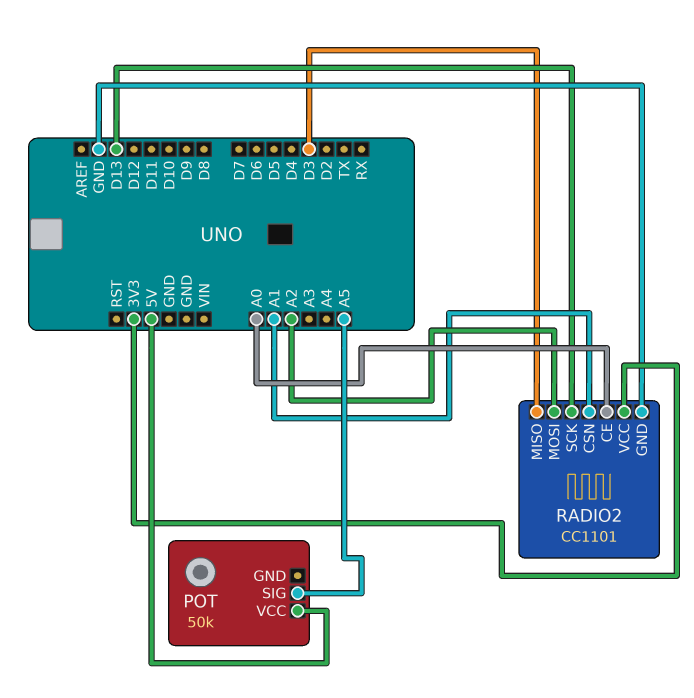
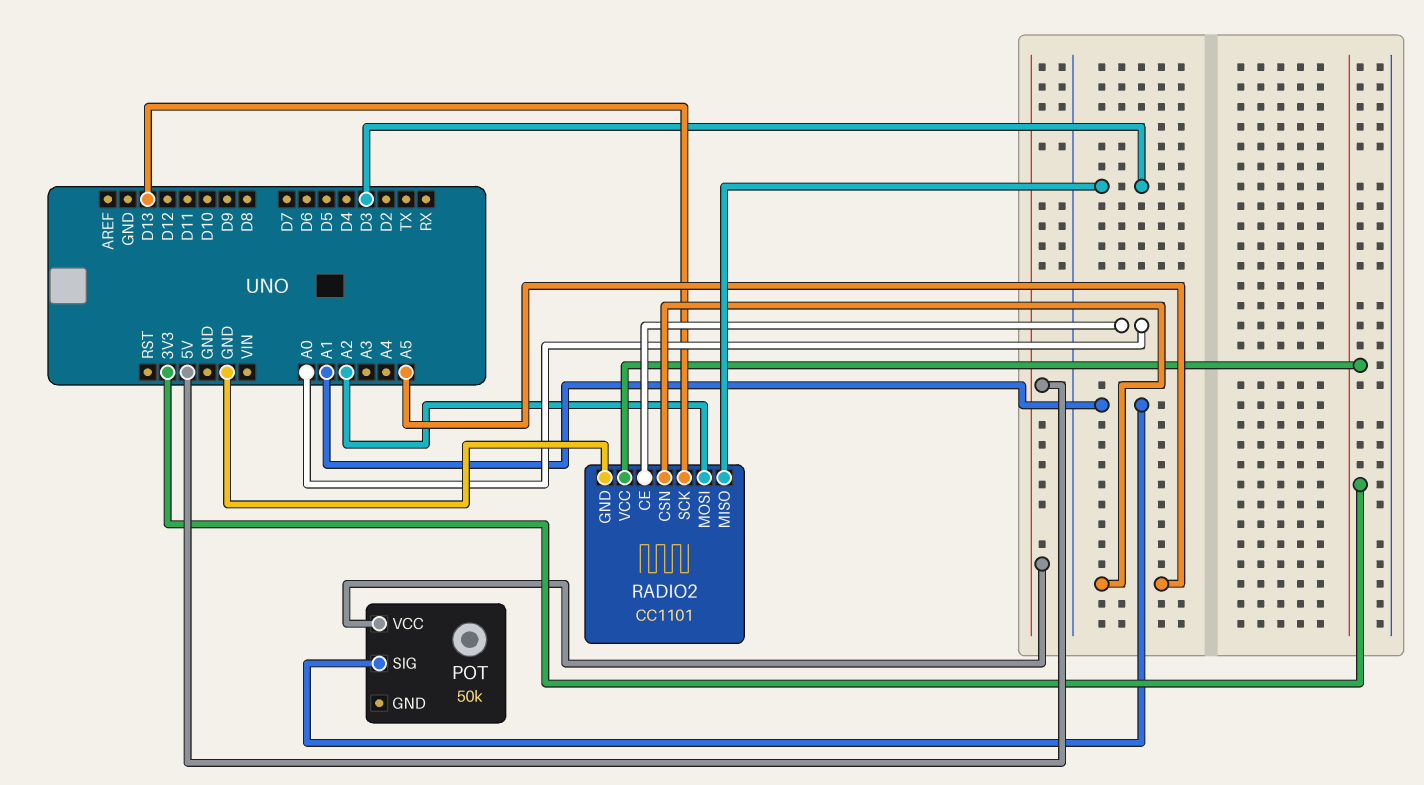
POT pin SIG: A5 -> A1
RADIO2 pin CSN: A1 -> A5

